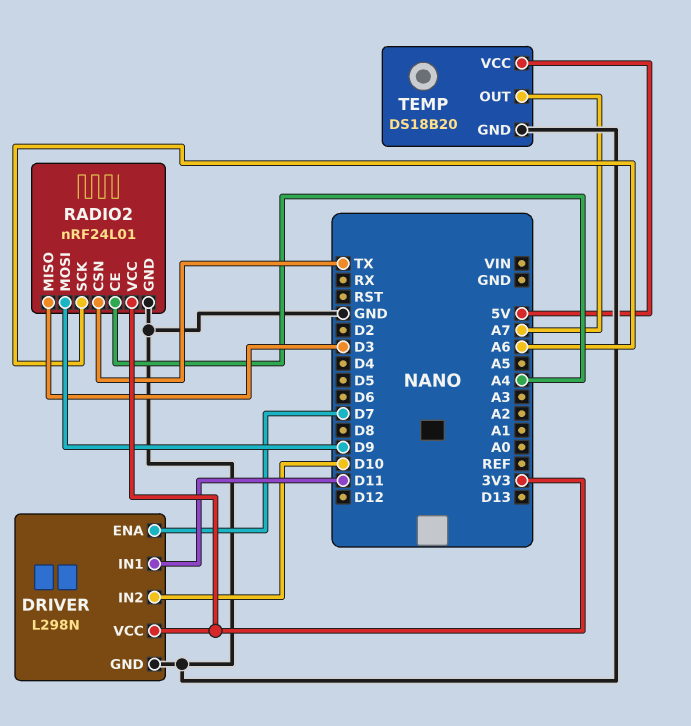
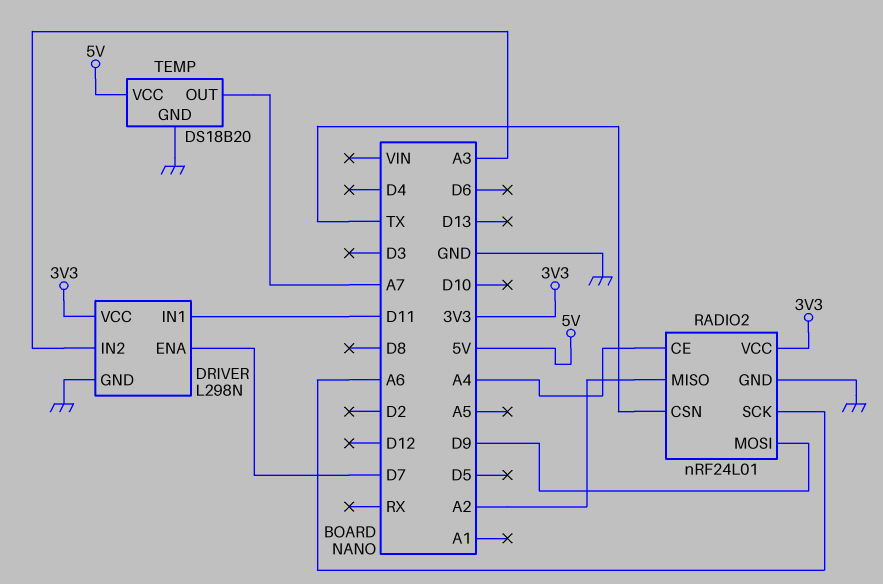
DRIVER pin IN2: D10 -> A3
RADIO2 pin MISO: D3 -> A2

